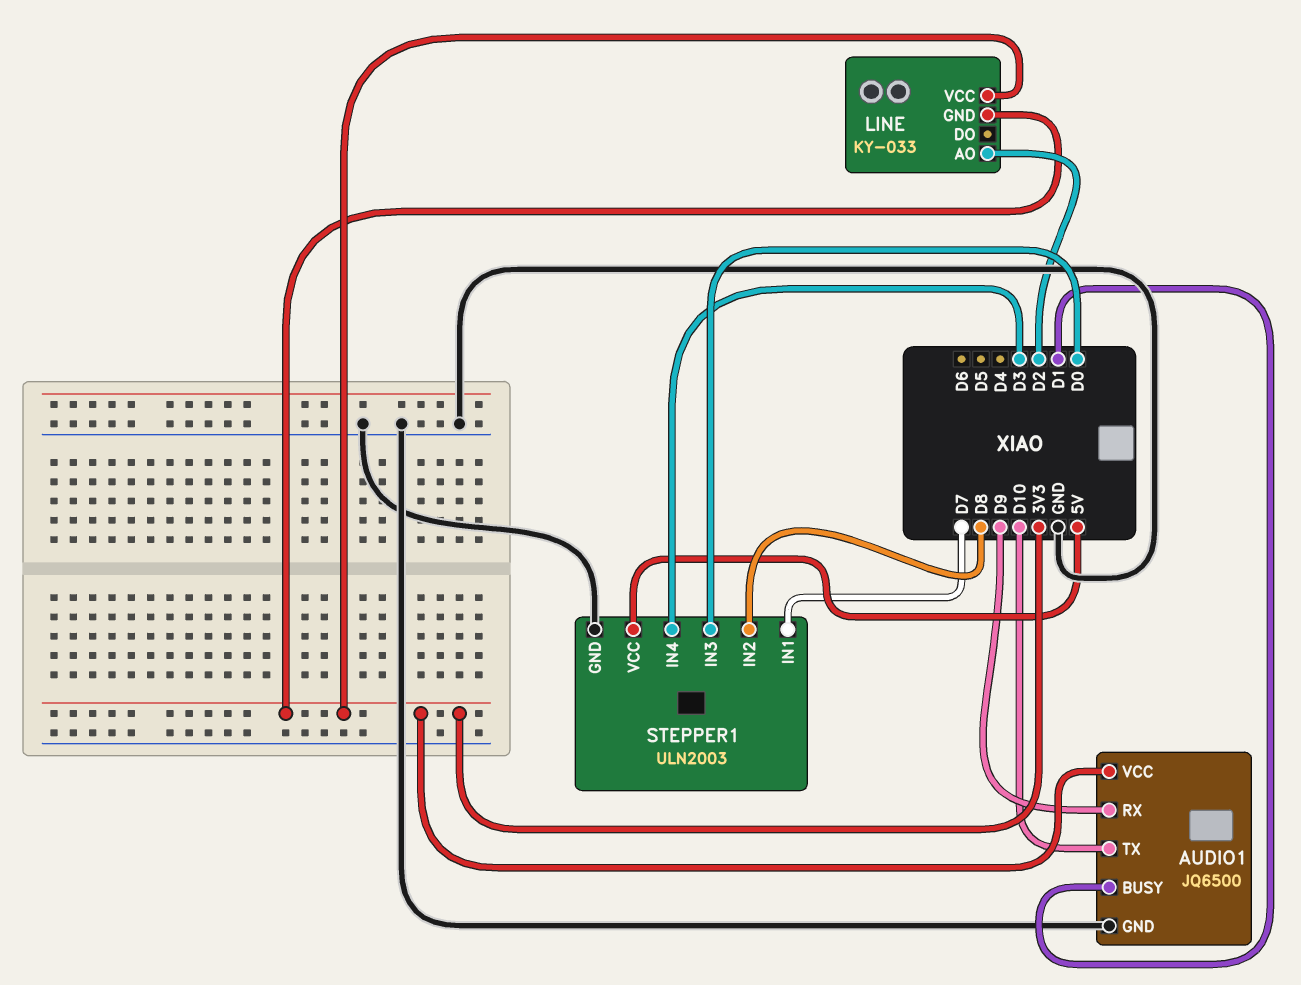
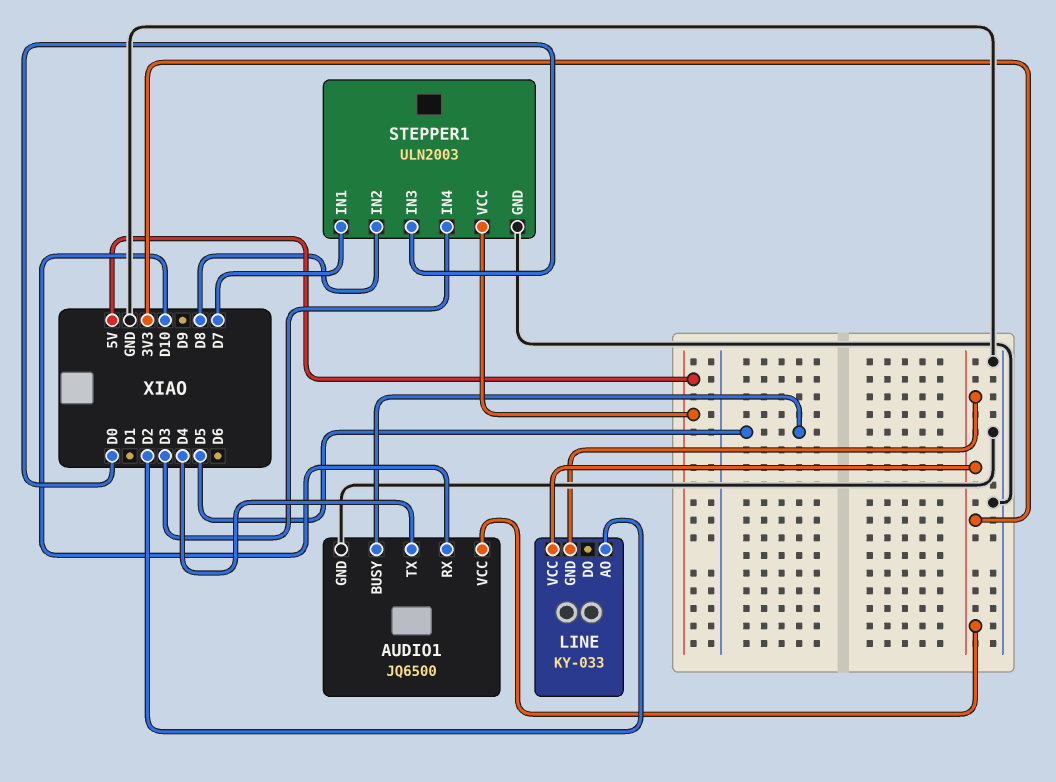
AUDIO1 pin BUSY: D1 -> D5
AUDIO1 pin RX: D9 -> D10
AUDIO1 pin TX: D10 -> D4

